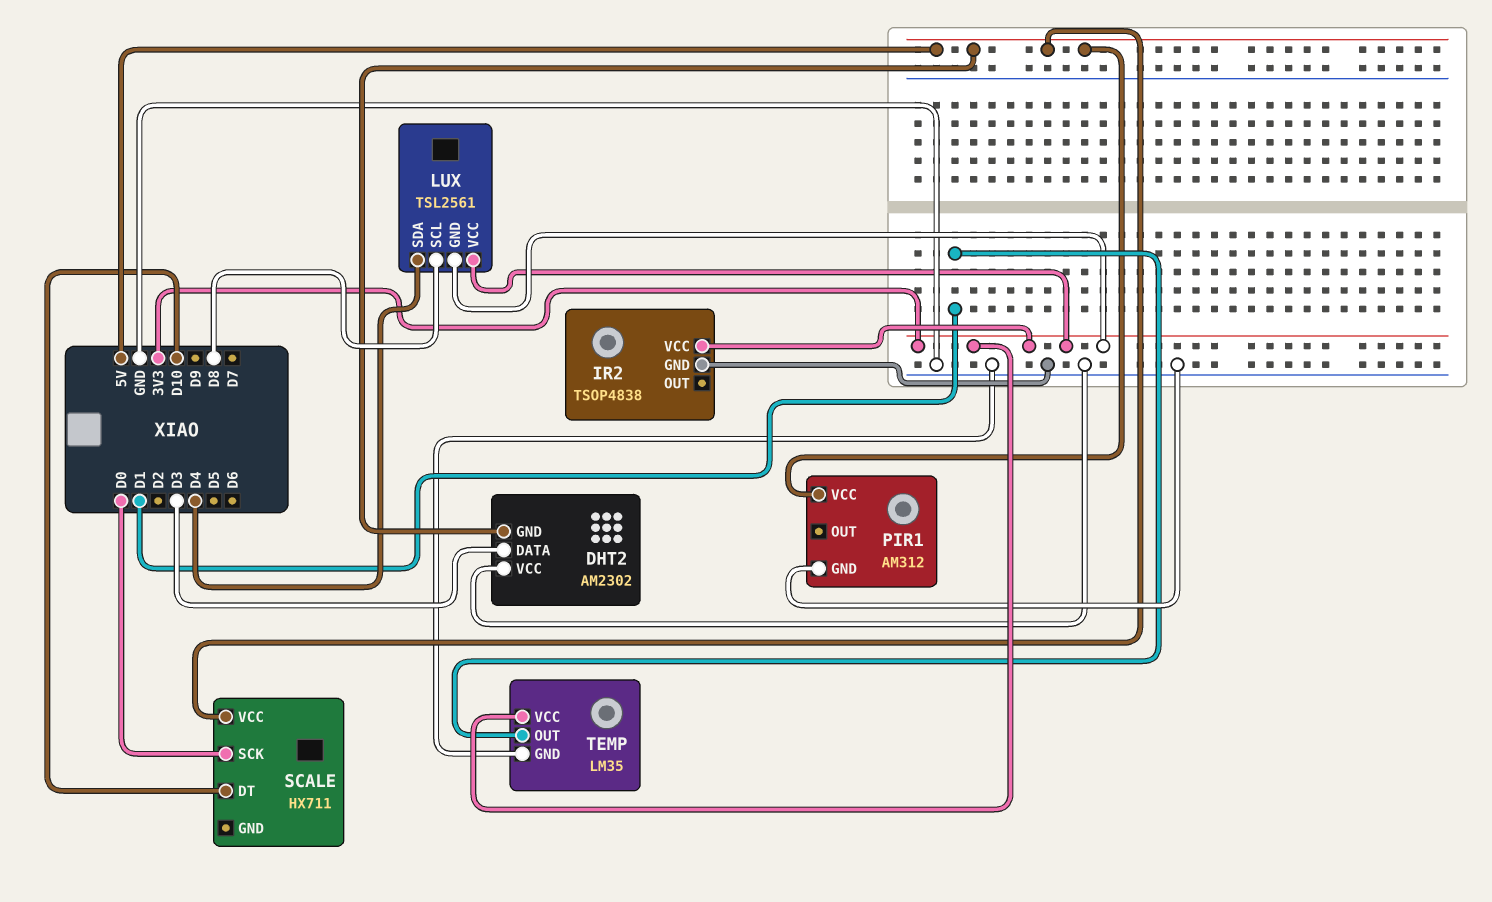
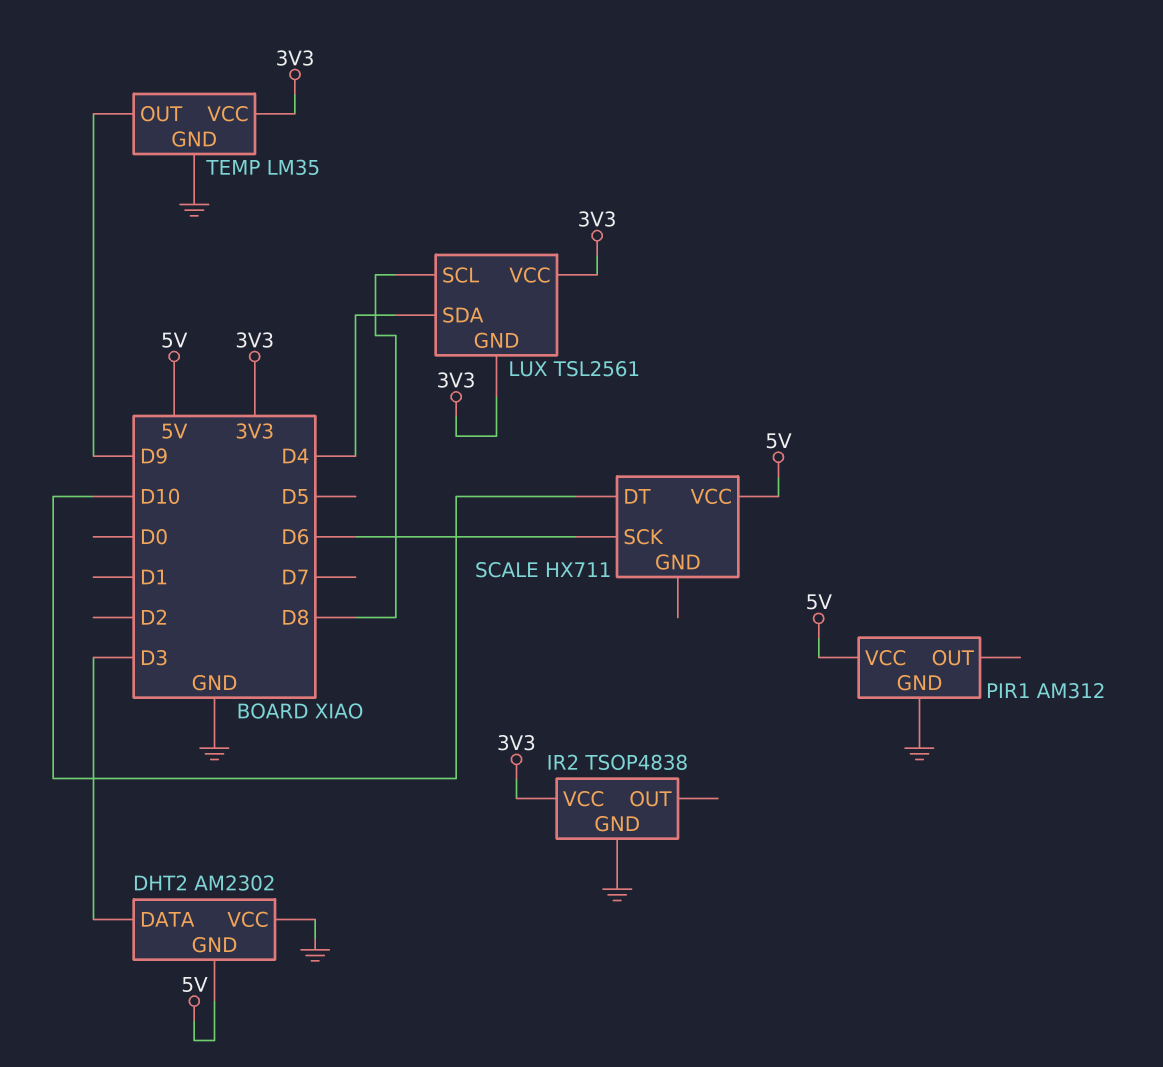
SCALE pin SCK: D0 -> D6
TEMP pin OUT: D1 -> D9

